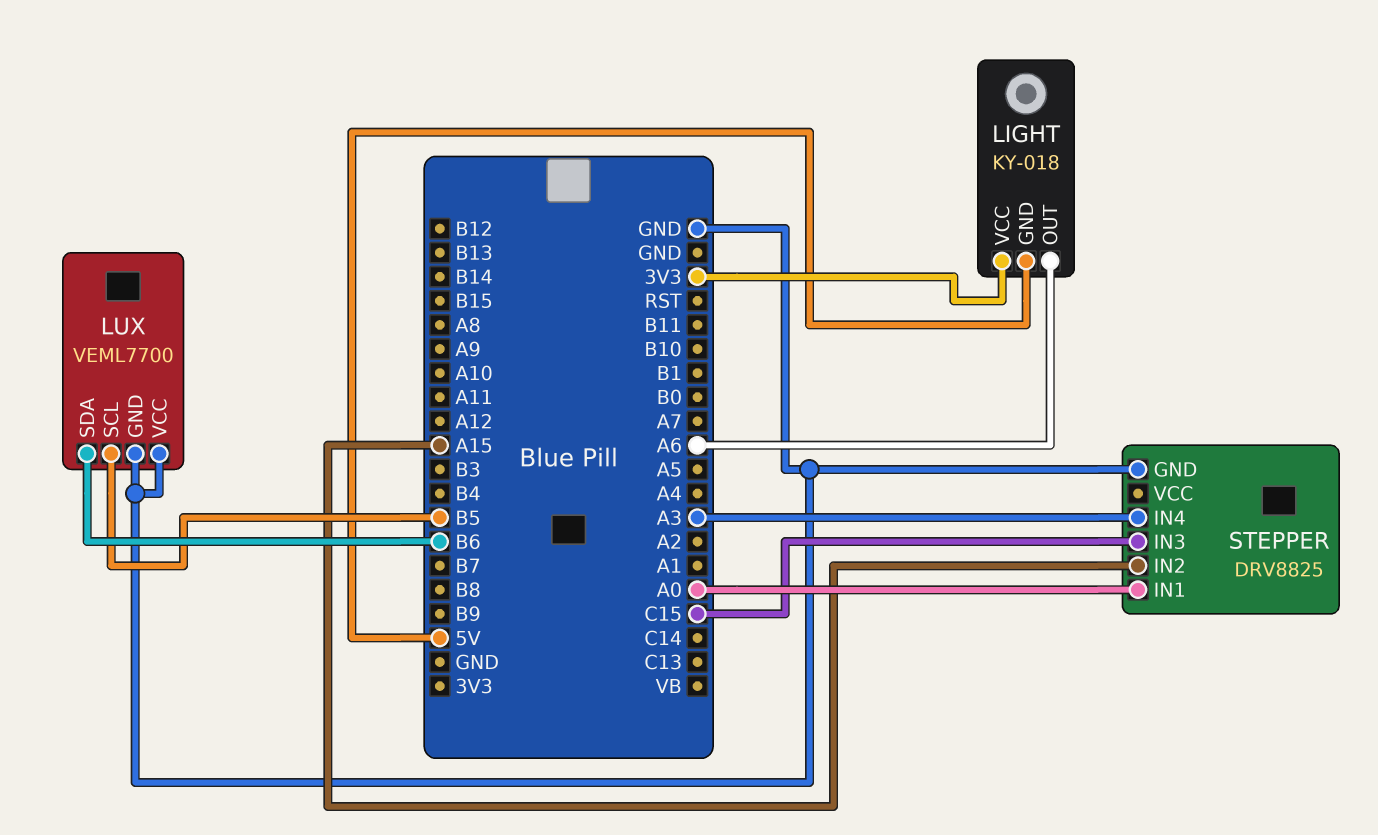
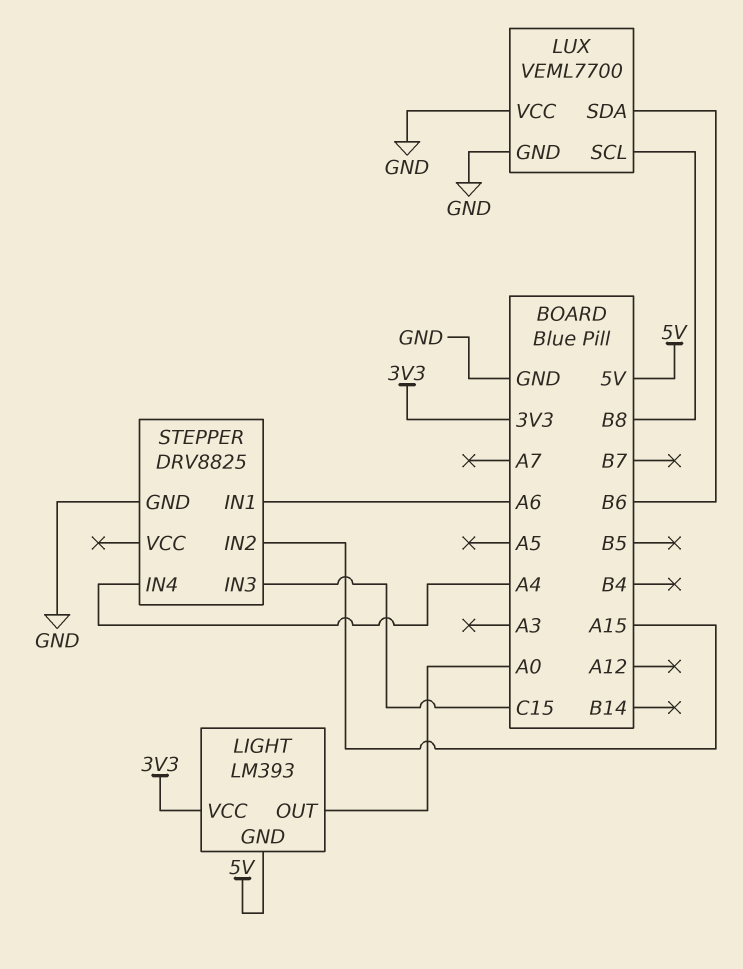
LIGHT: KY-018 -> LM393
LIGHT pin OUT: A6 -> A0
LUX pin SCL: B5 -> B8
STEPPER pin IN1: A0 -> A6
STEPPER pin IN4: A3 -> A4

